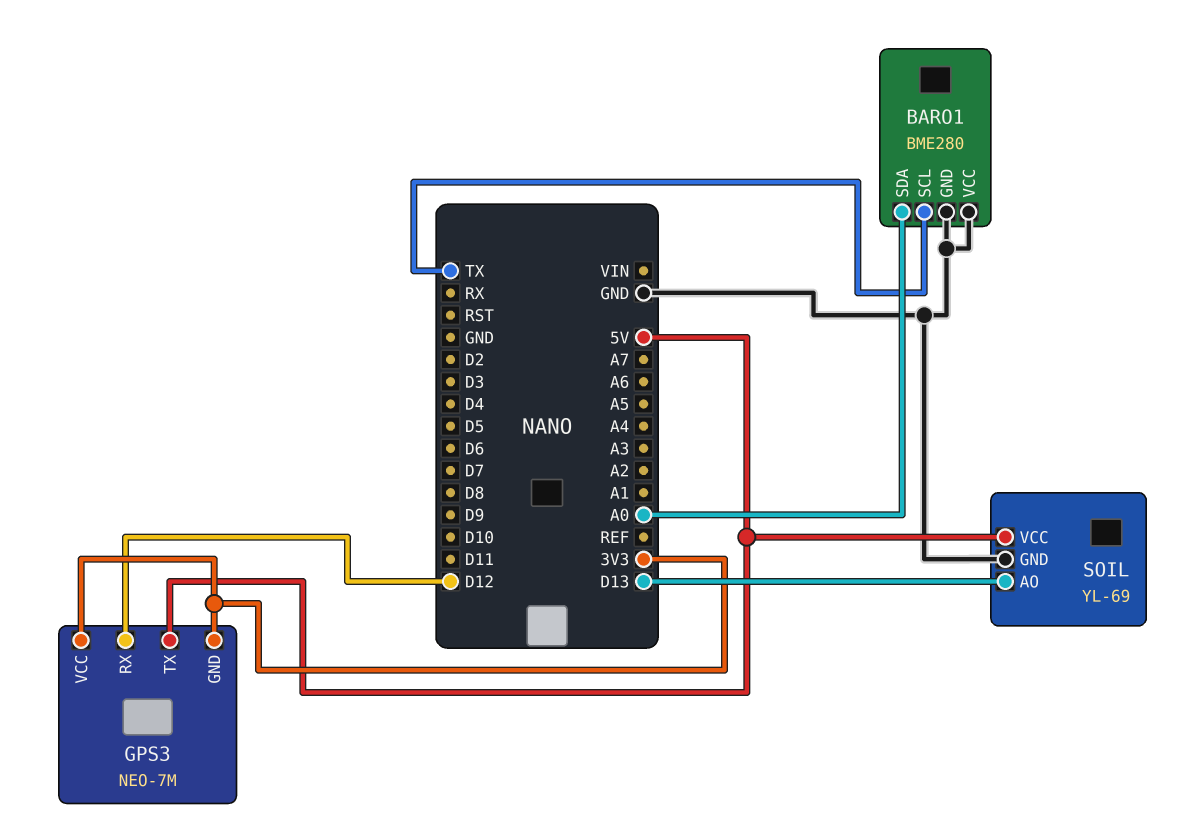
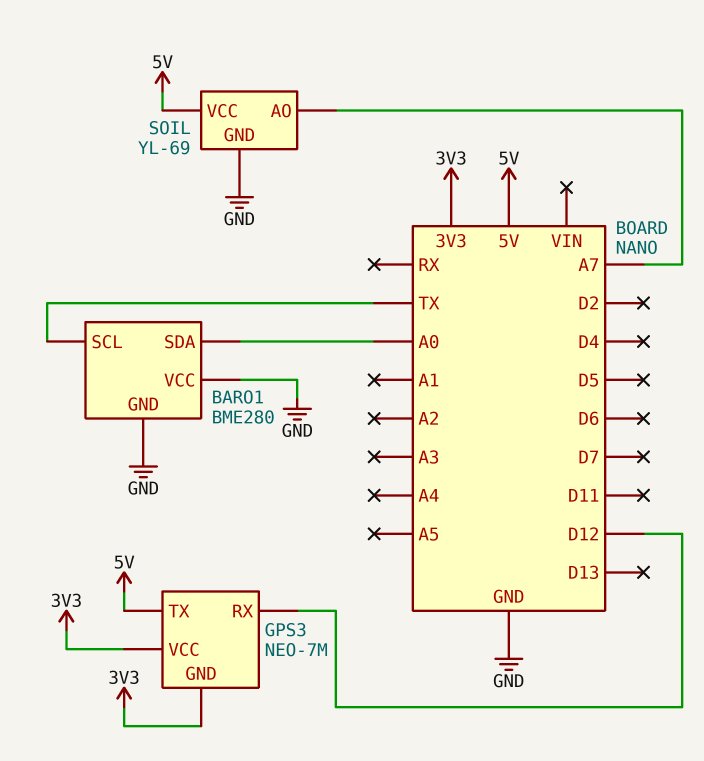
SOIL pin AO: D13 -> A7

